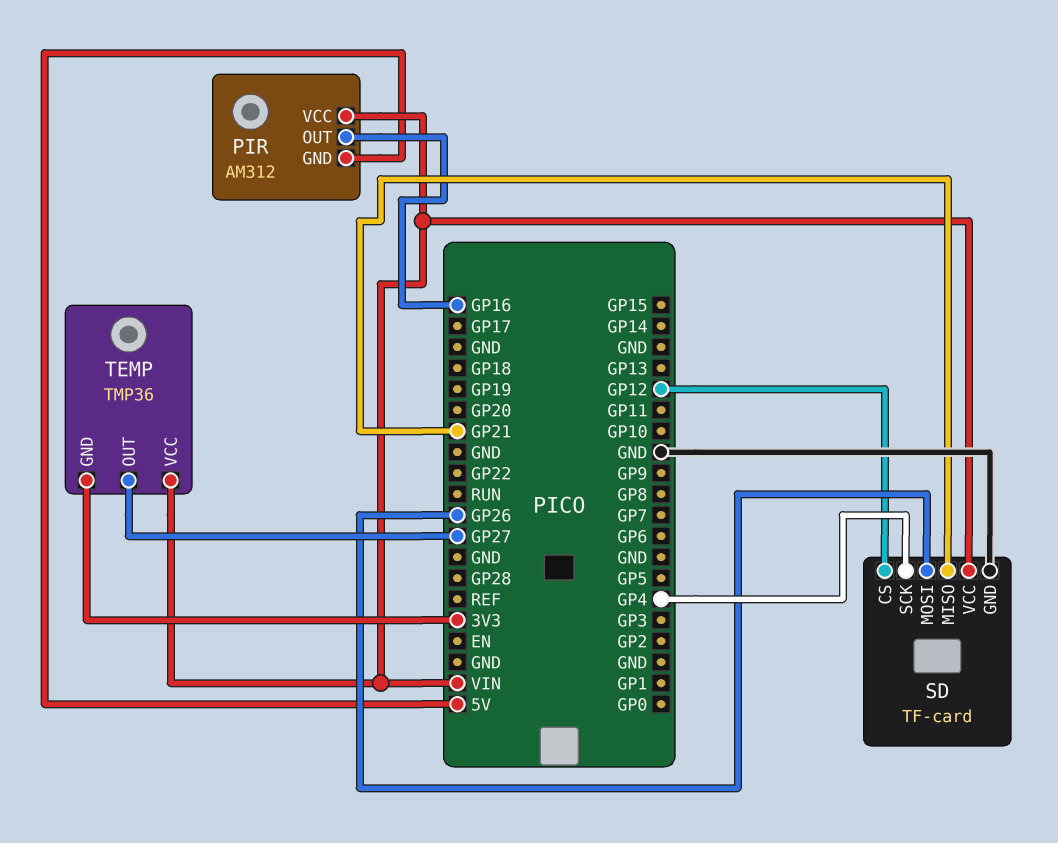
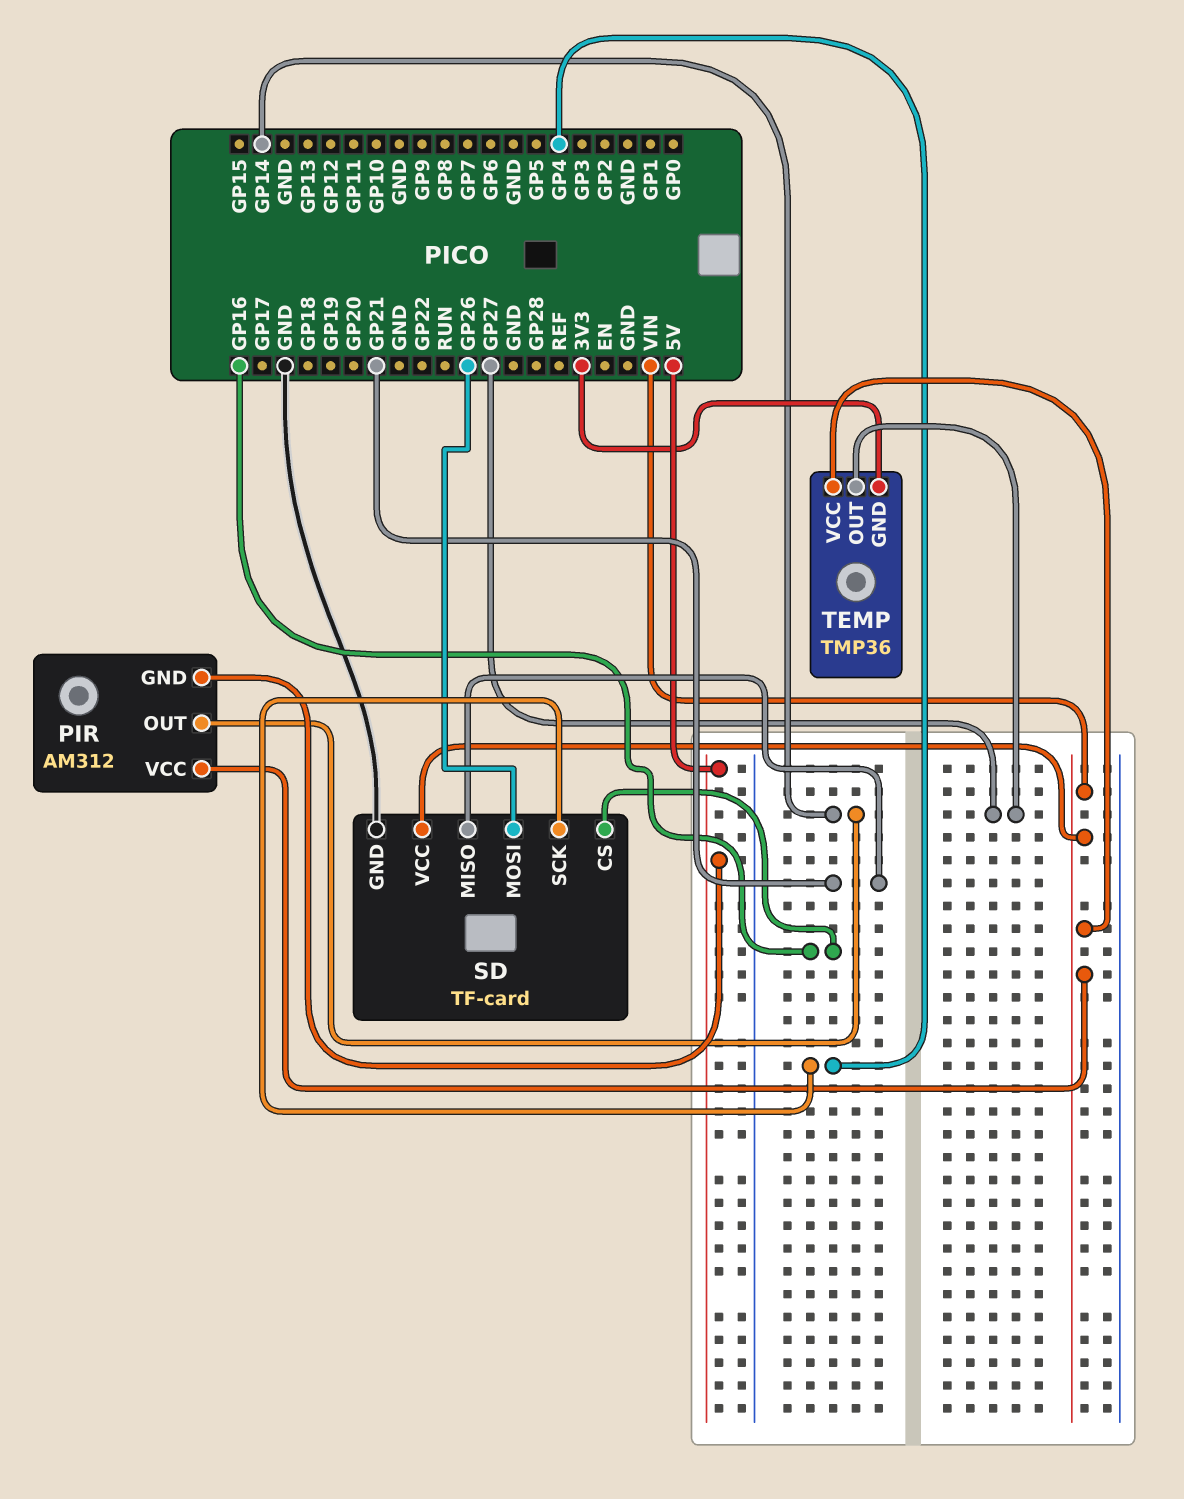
PIR pin OUT: GP16 -> GP14
SD pin CS: GP12 -> GP16

